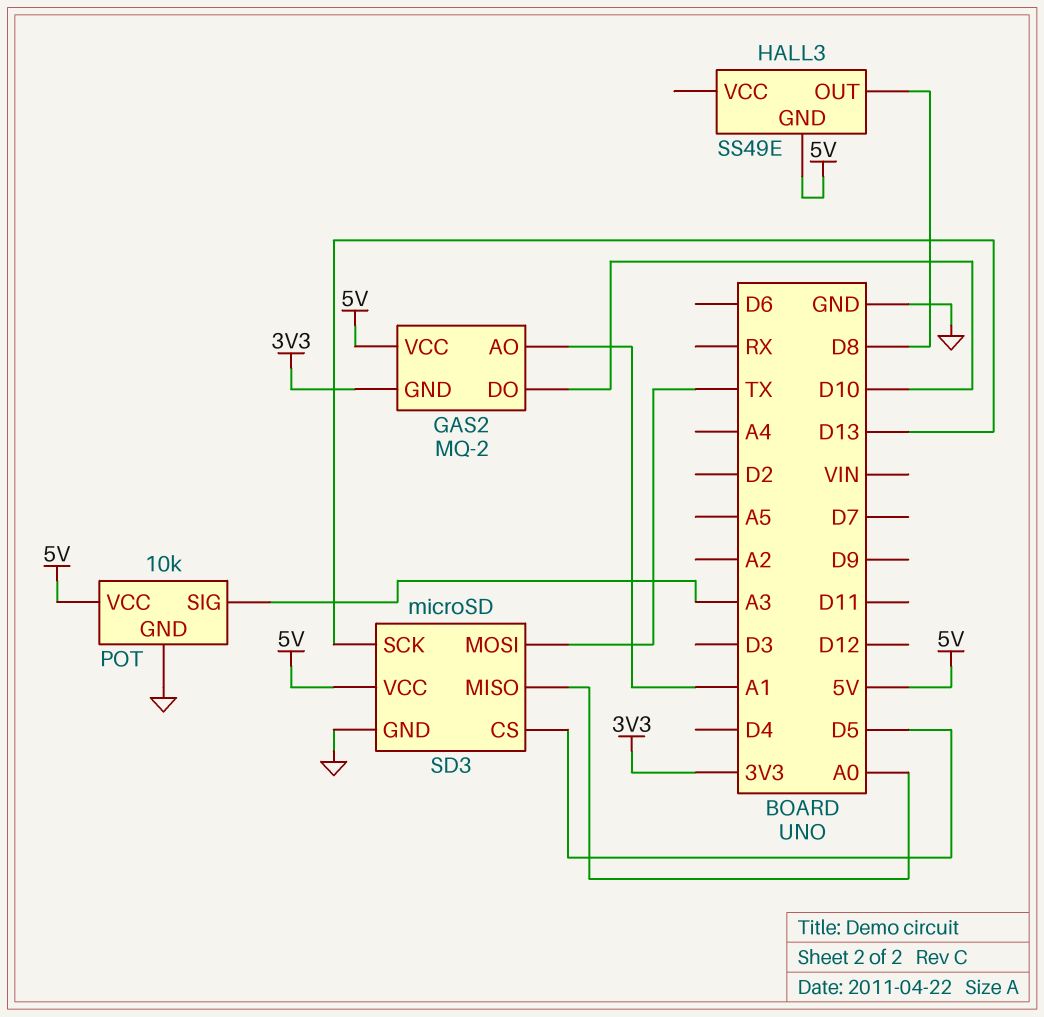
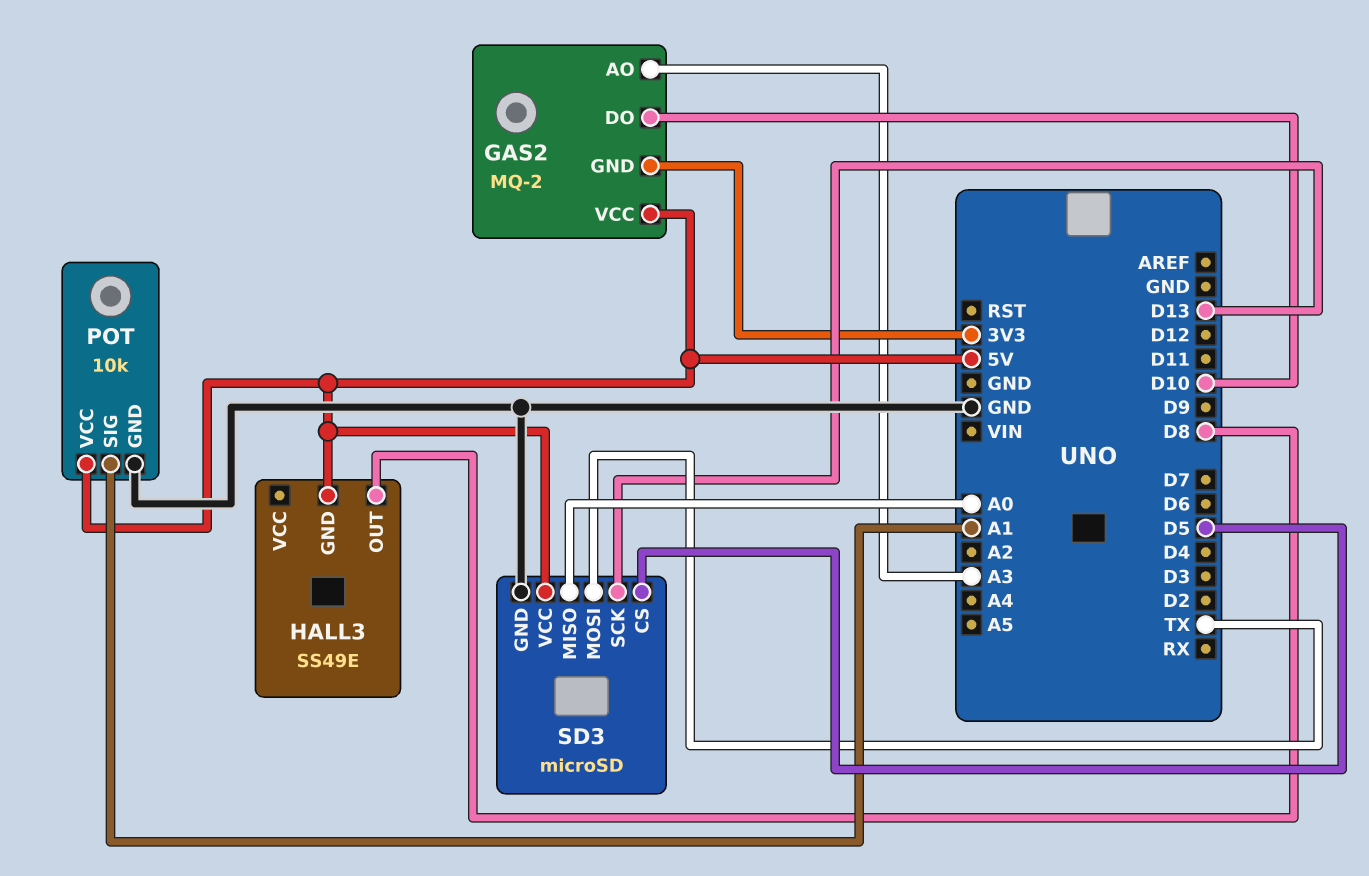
GAS2 pin AO: A1 -> A3
POT pin SIG: A3 -> A1

